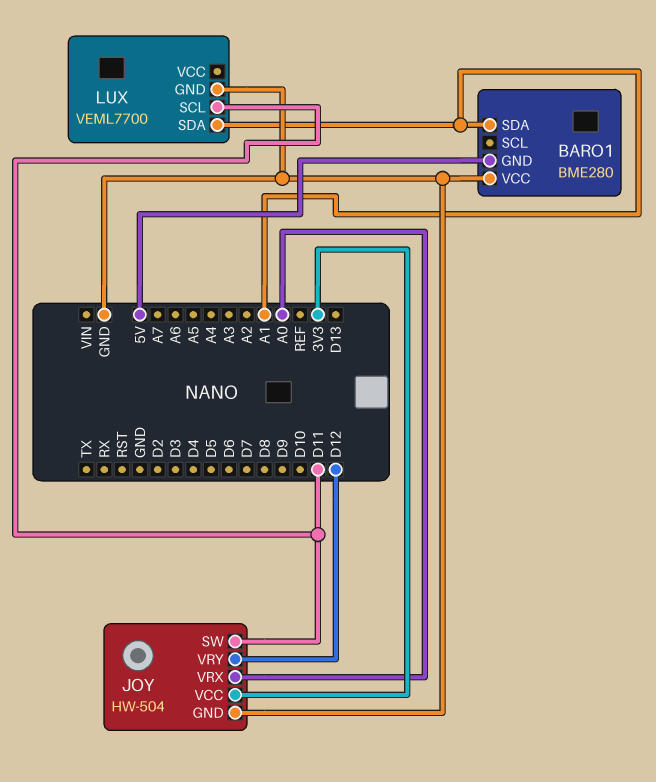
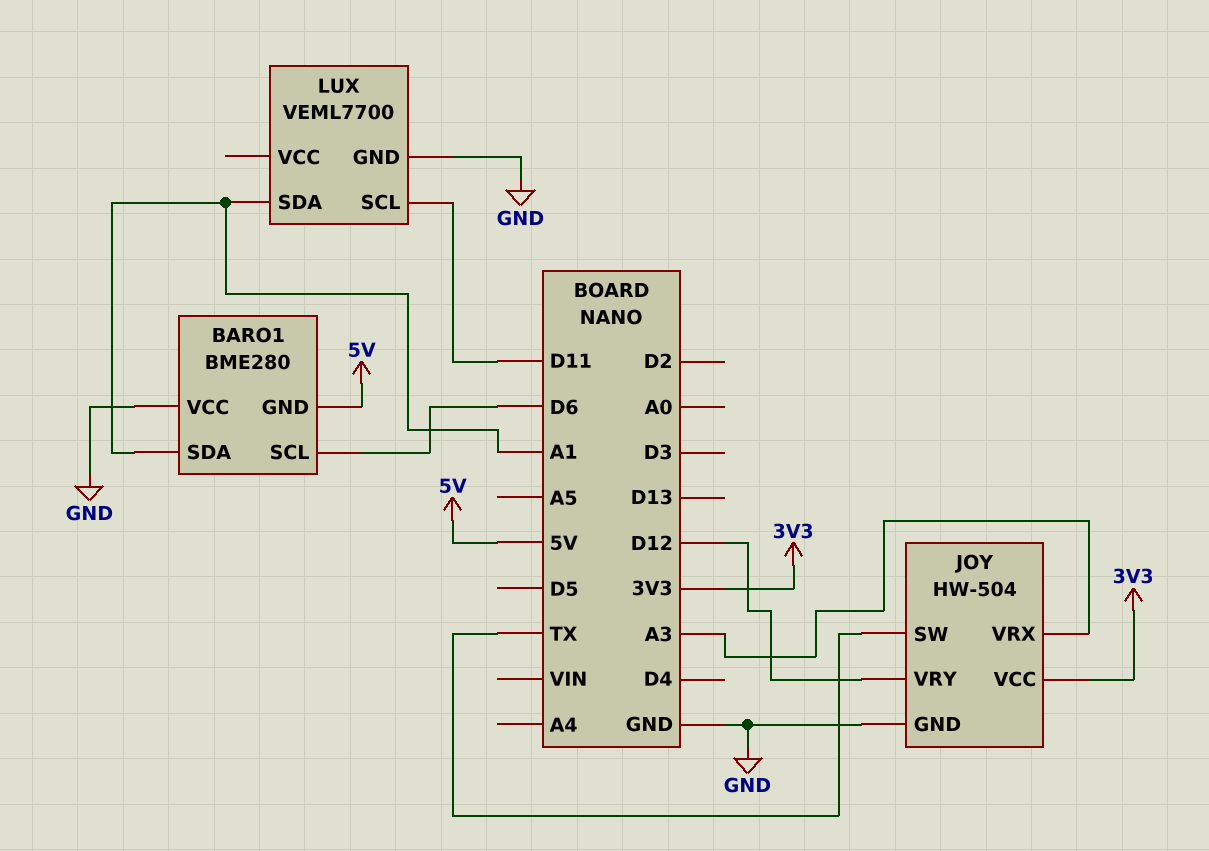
BARO1 pin SCL: none -> D6
JOY pin SW: D11 -> TX
JOY pin VRX: A0 -> A3

